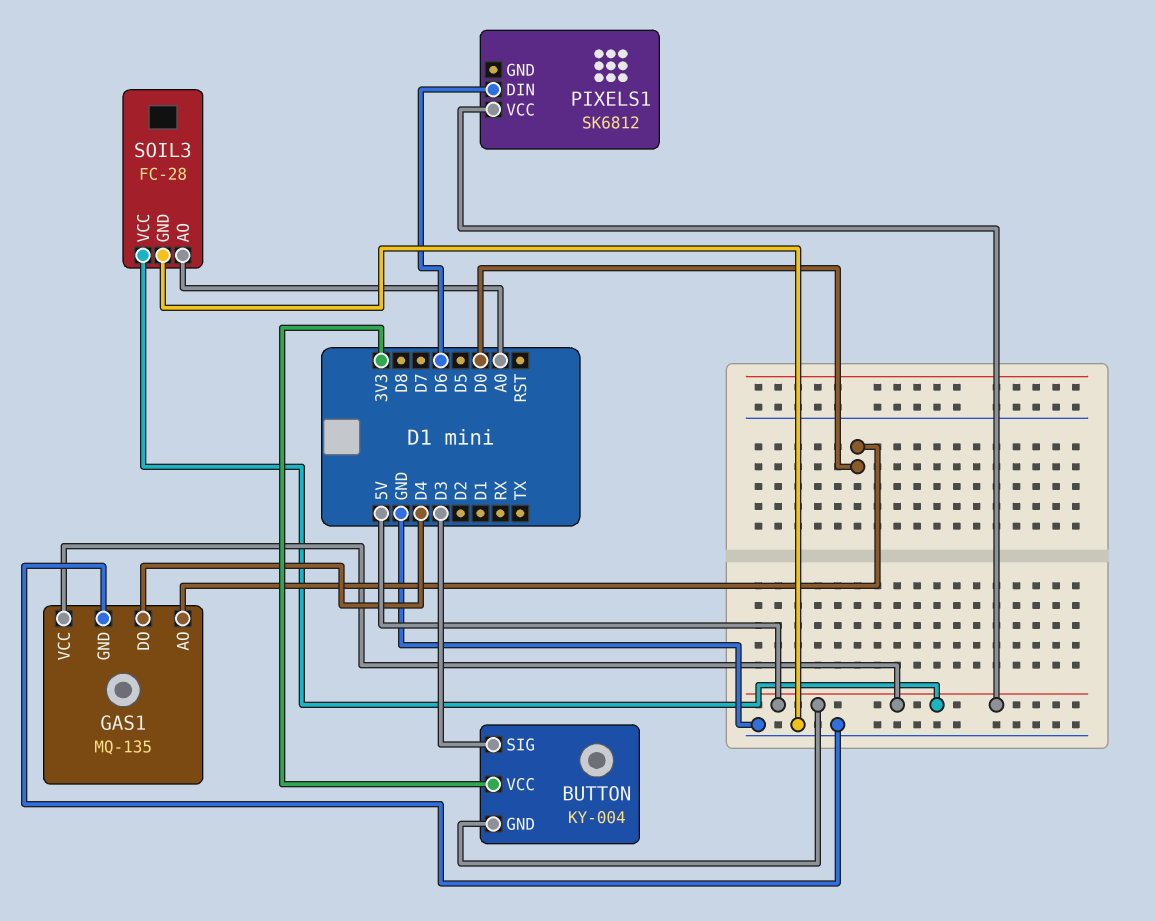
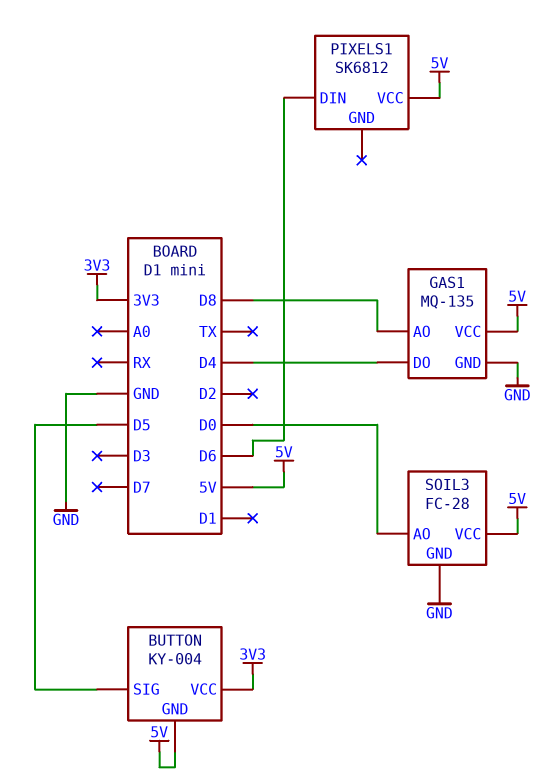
BUTTON pin SIG: D3 -> D5
GAS1 pin AO: D0 -> D8
SOIL3 pin AO: A0 -> D0

